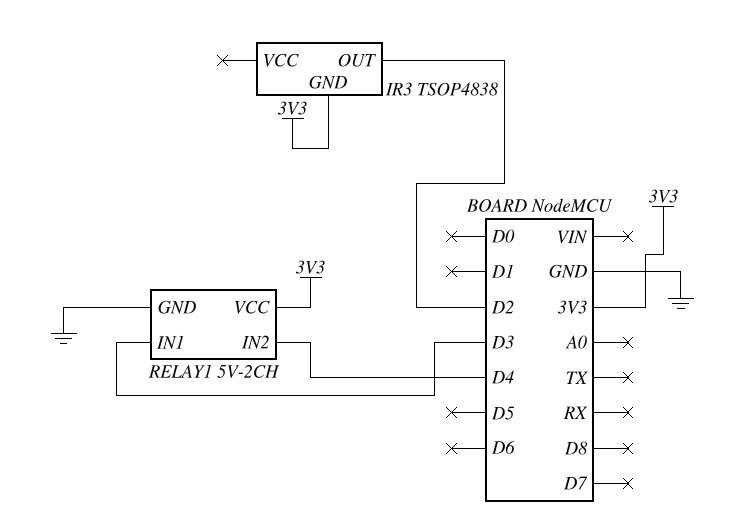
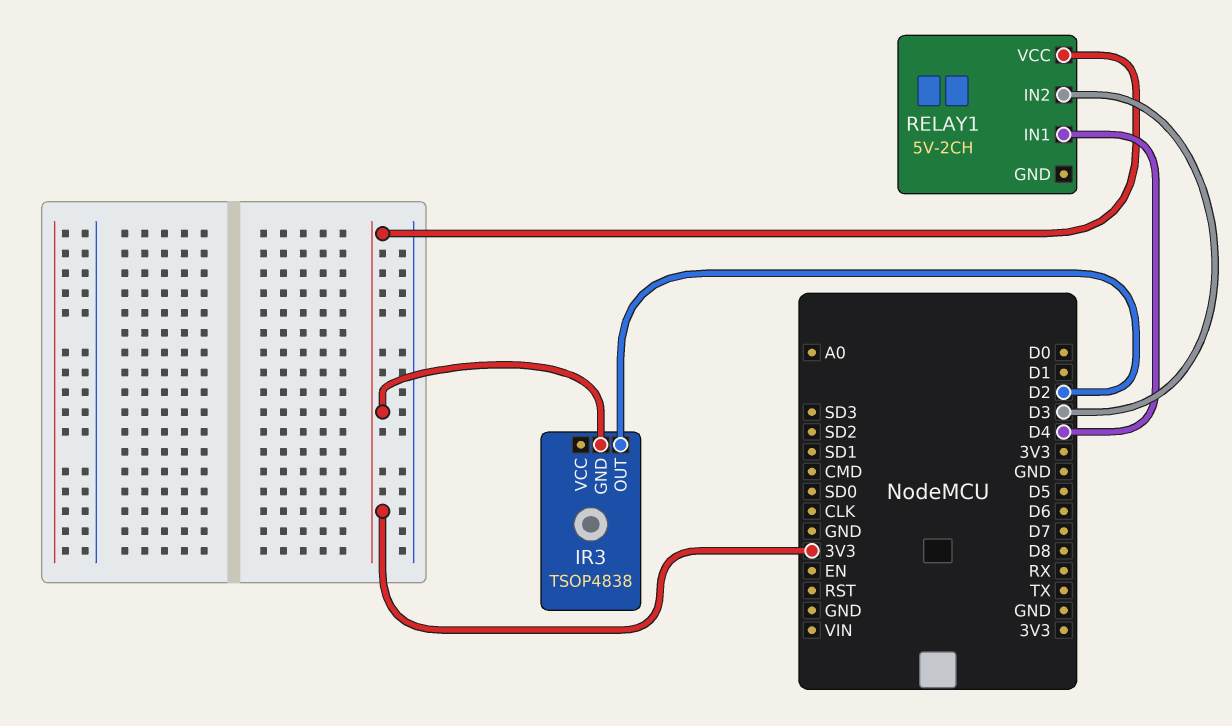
RELAY1 pin GND: GND -> none
RELAY1 pin IN1: D3 -> D4
RELAY1 pin IN2: D4 -> D3

